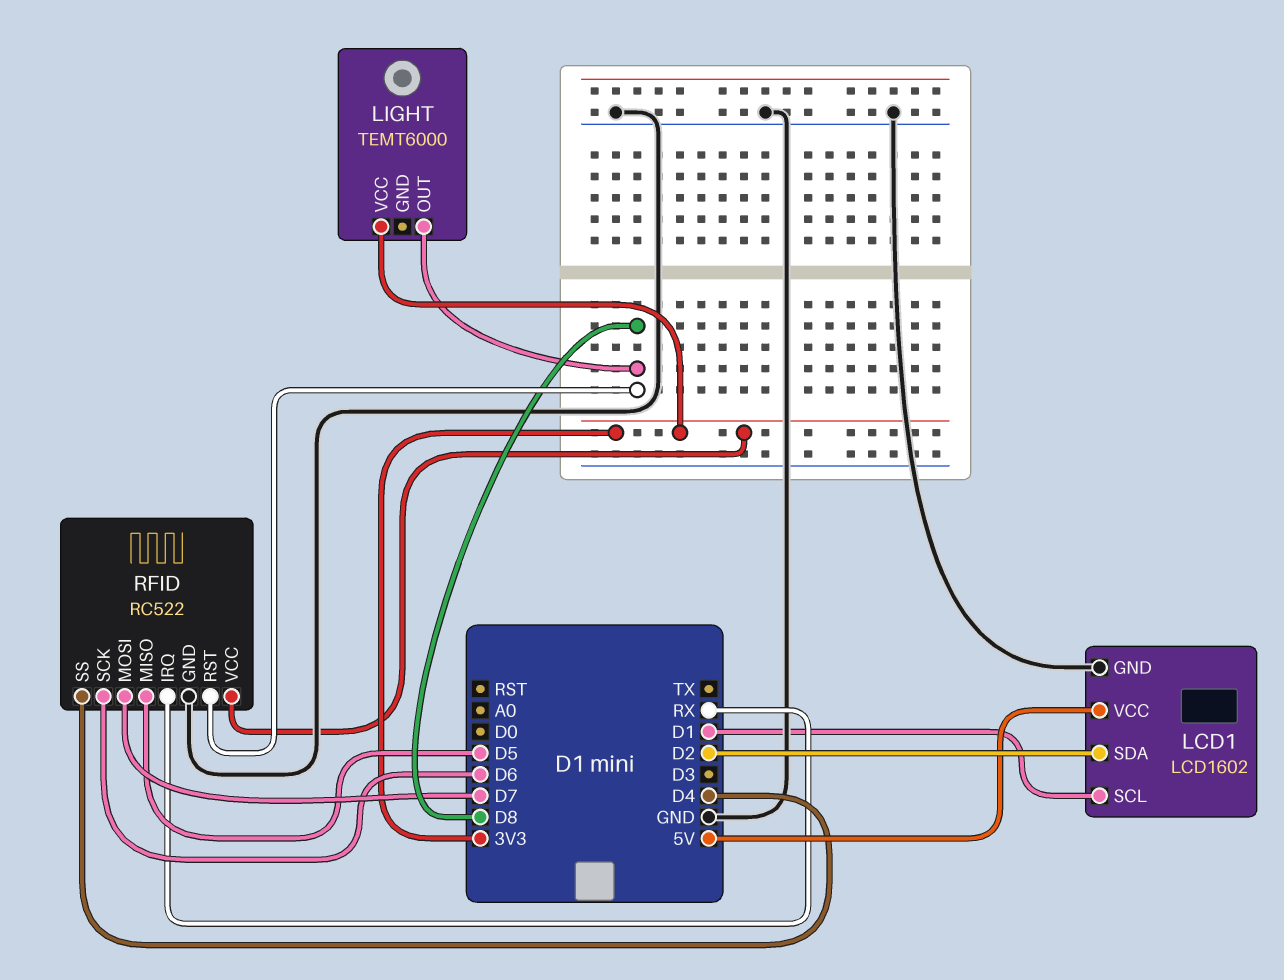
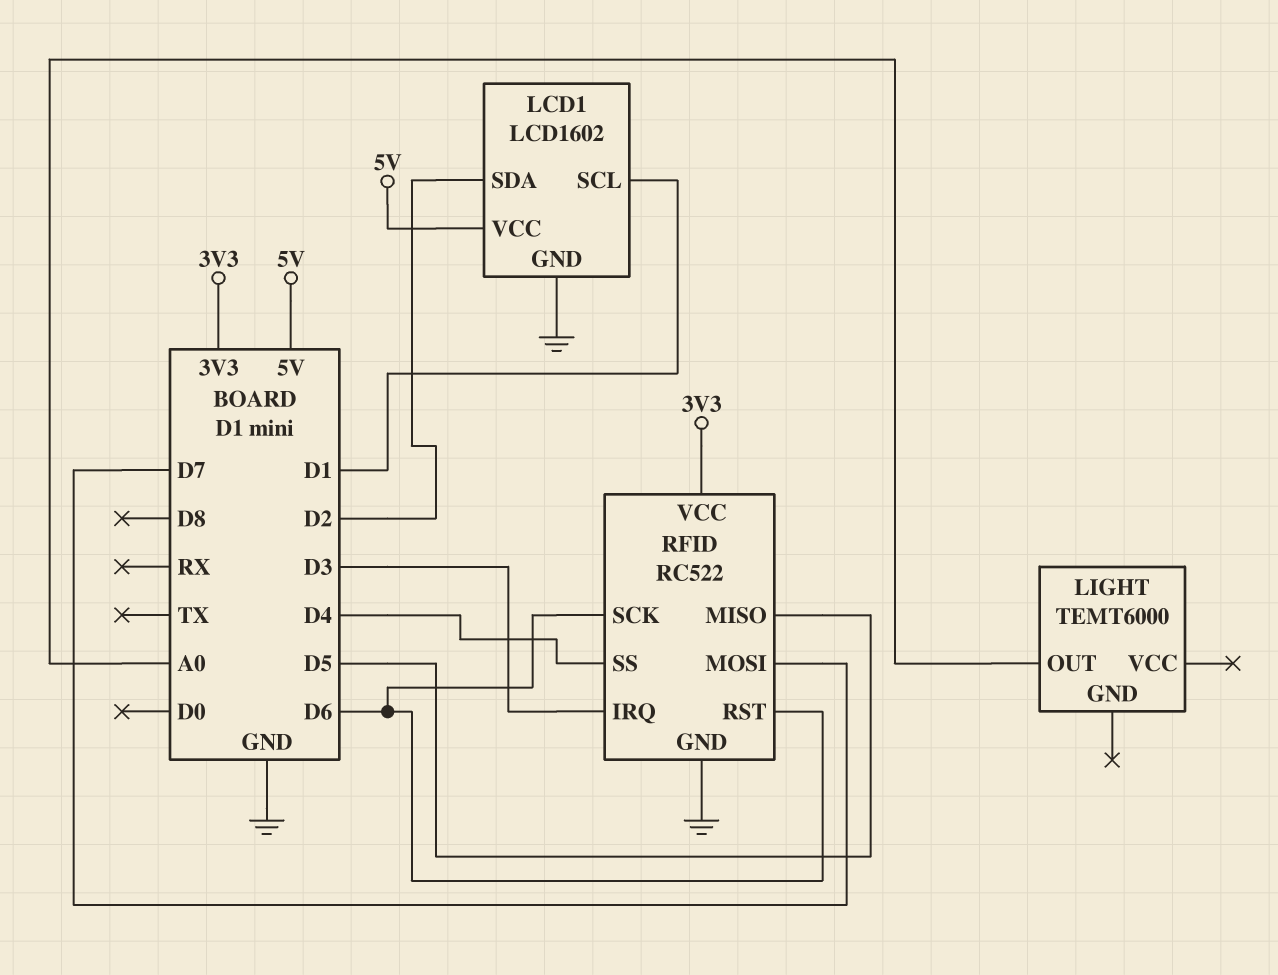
LIGHT pin OUT: D8 -> A0
LIGHT pin VCC: 3V3 -> none
RFID pin IRQ: RX -> D3
RFID pin RST: D8 -> D6

